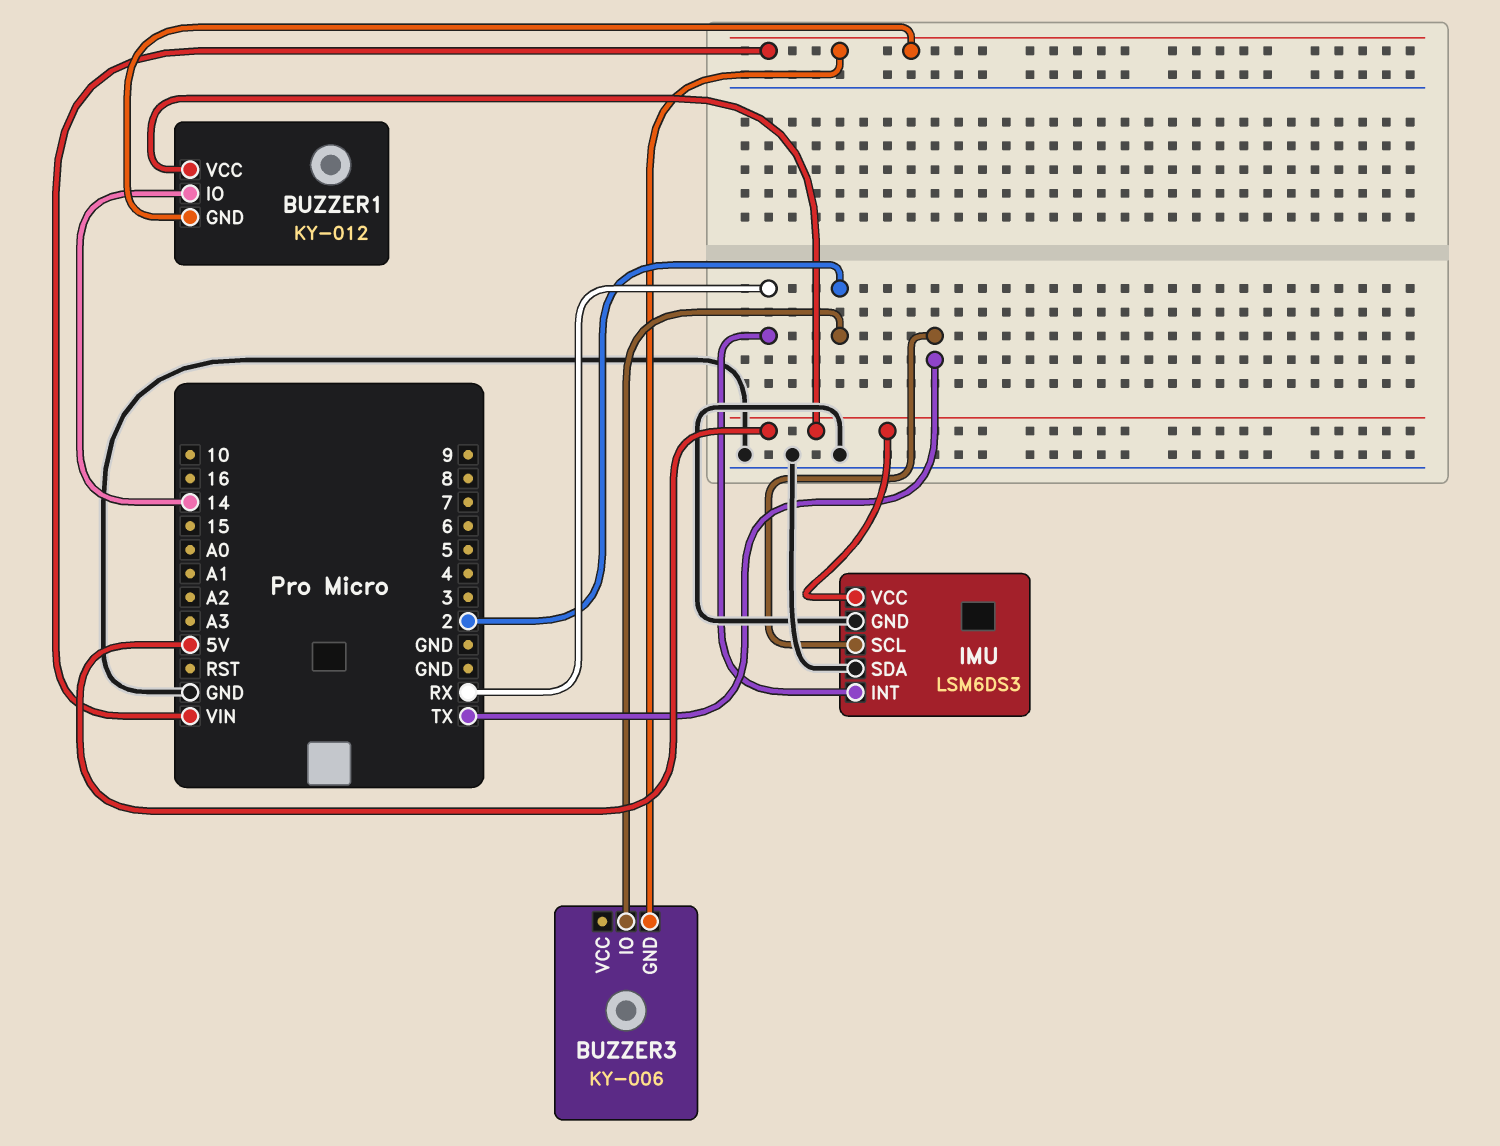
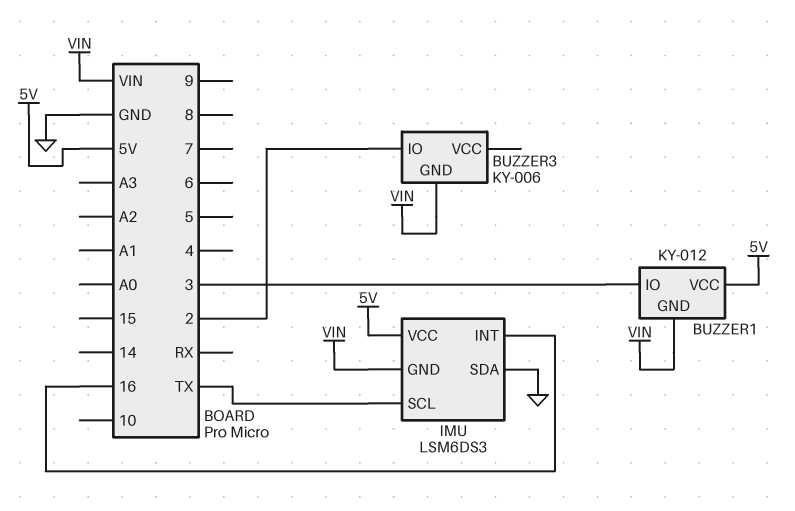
BUZZER1 pin IO: 14 -> 3
IMU pin GND: GND -> VIN
IMU pin INT: RX -> 16

